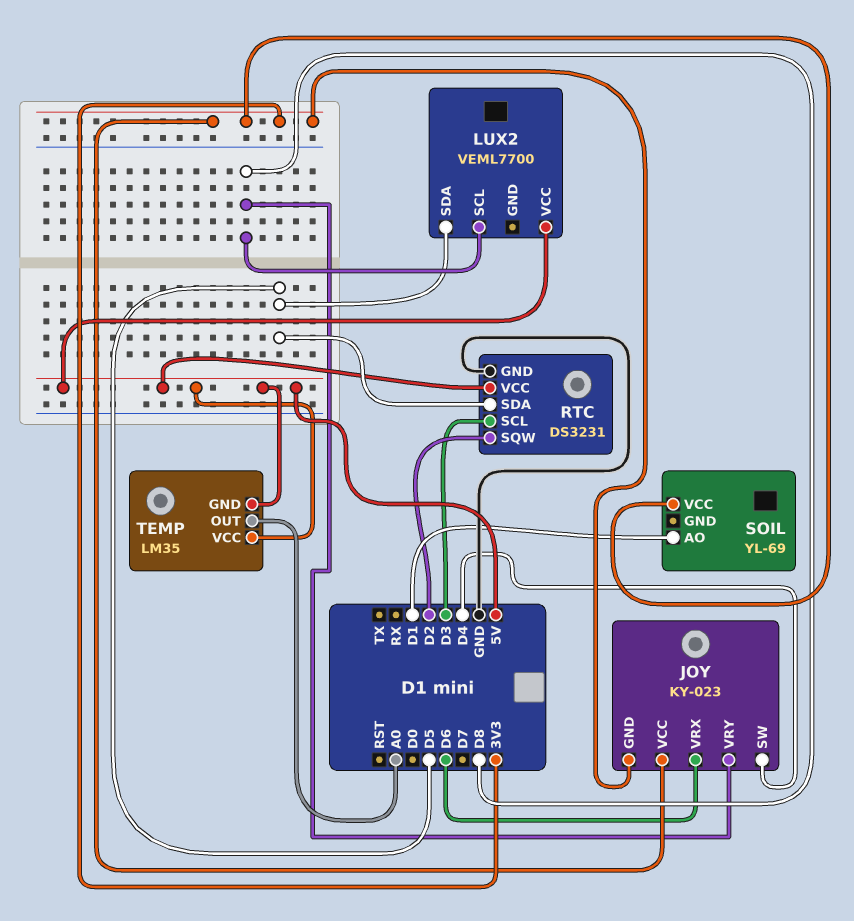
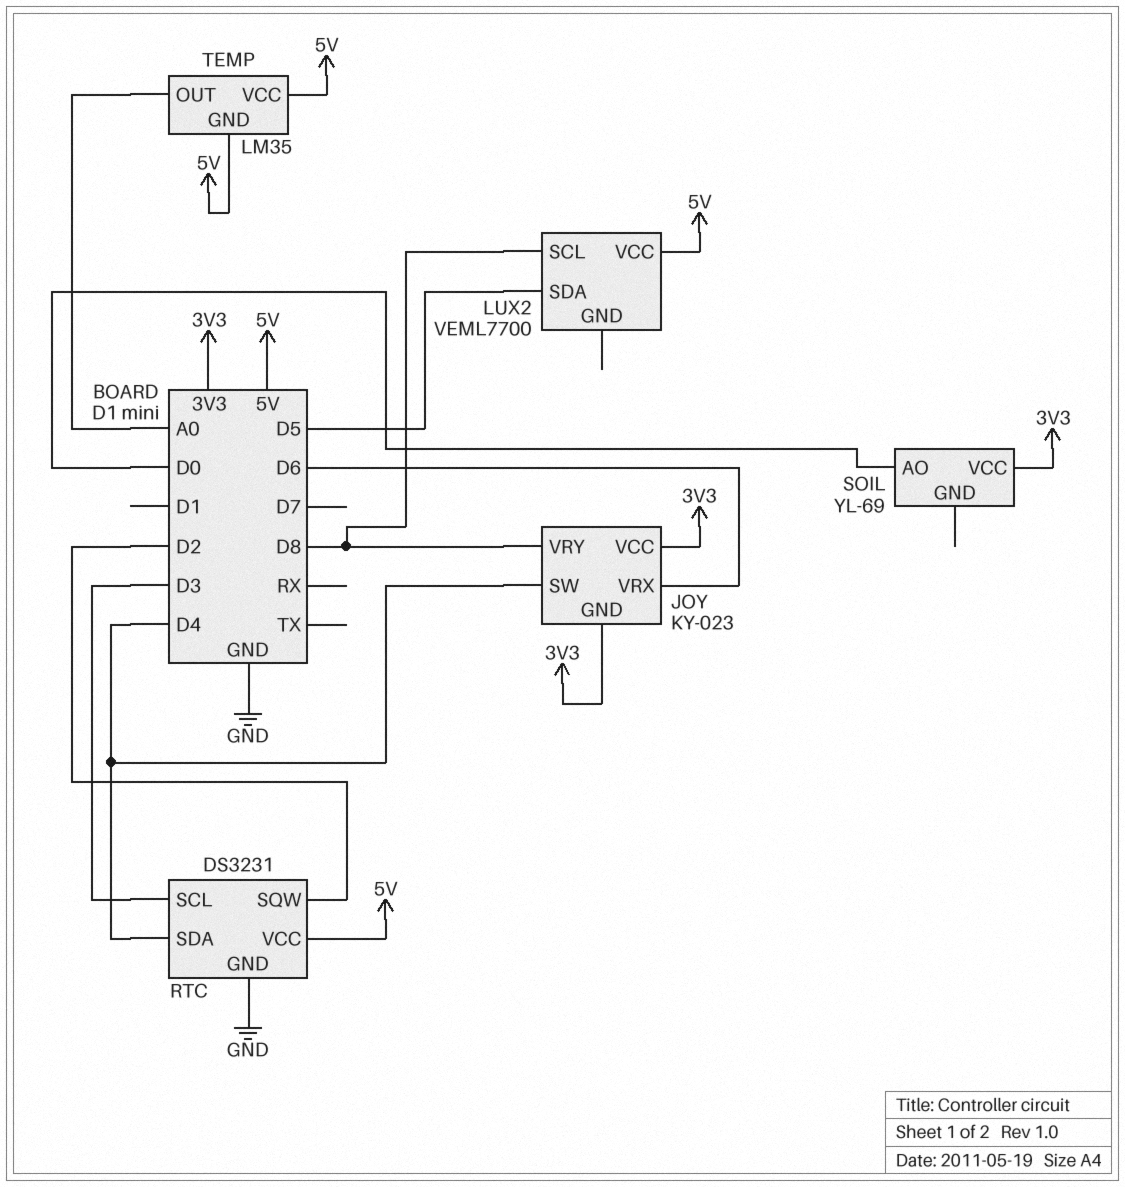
RTC pin SDA: D5 -> D4
SOIL pin AO: D1 -> D0

